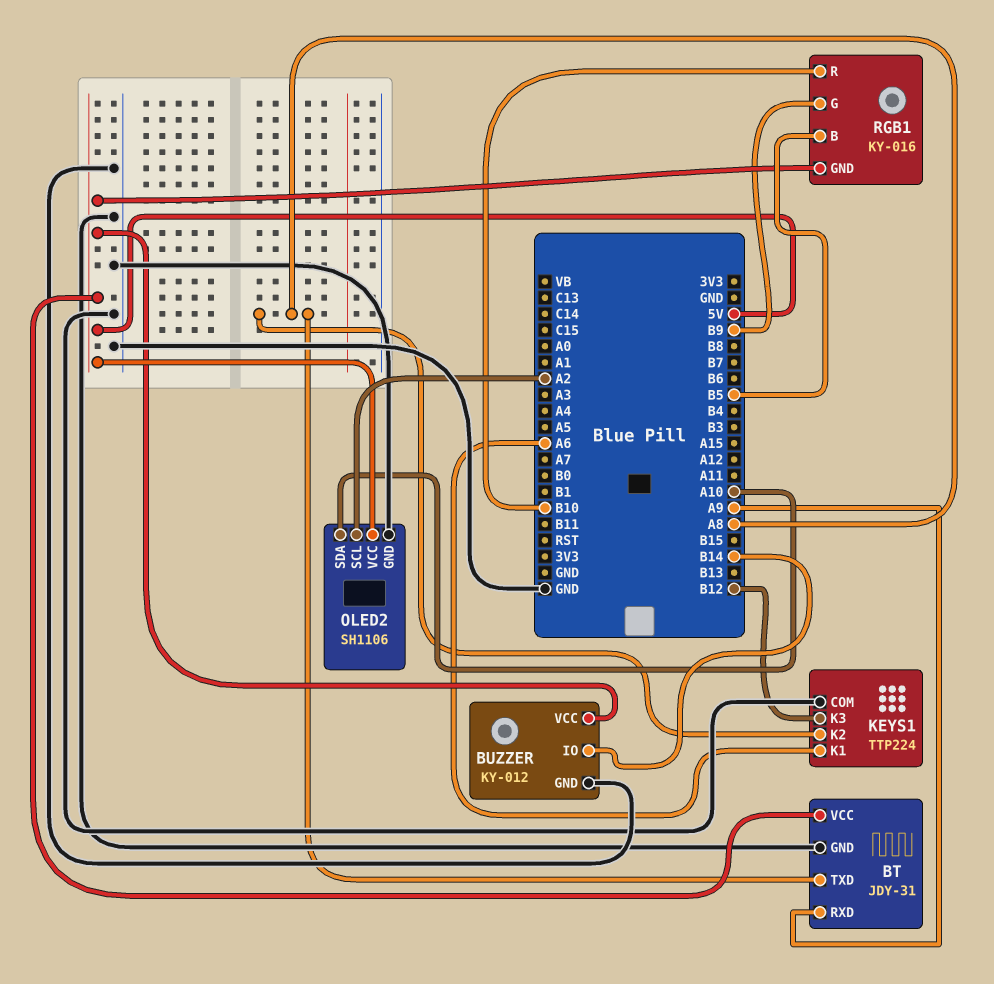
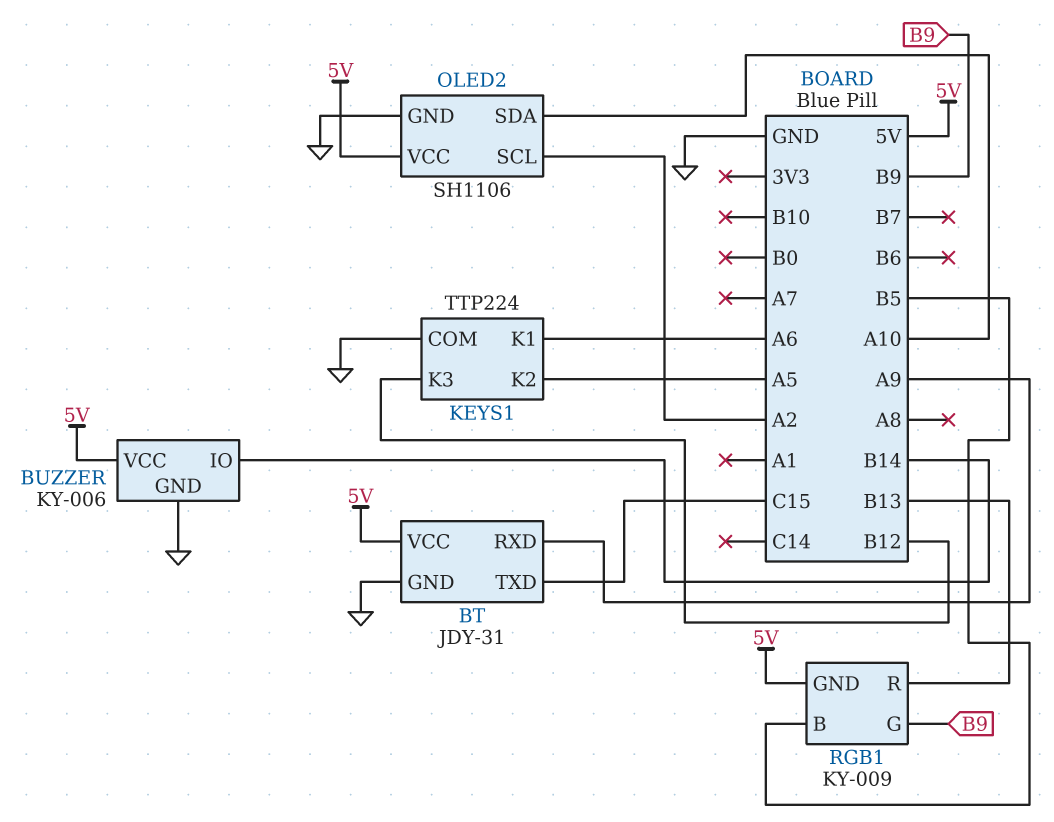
BT pin TXD: A8 -> C15
BUZZER: KY-012 -> KY-006
KEYS1 pin K2: A8 -> A5
RGB1: KY-016 -> KY-009
RGB1 pin R: B10 -> B13

